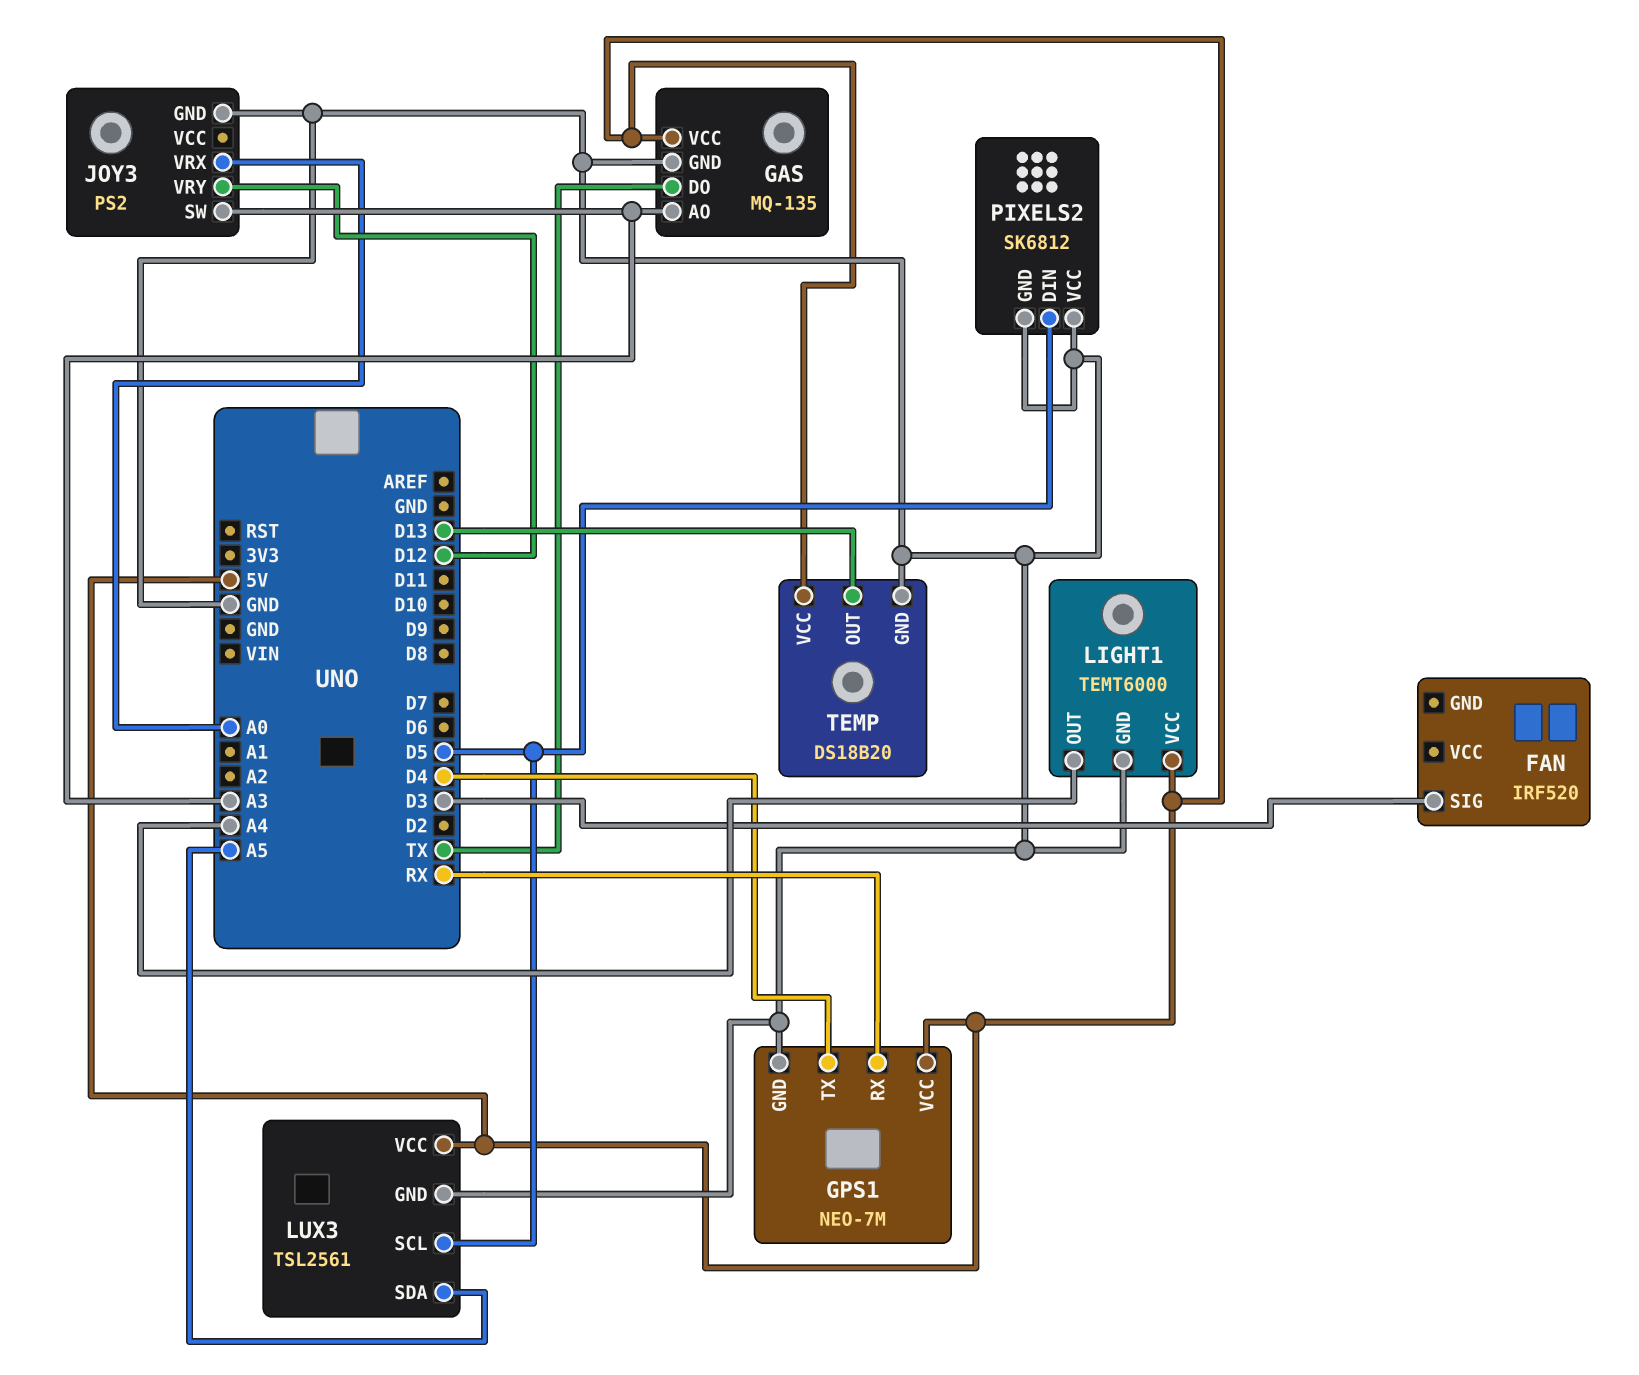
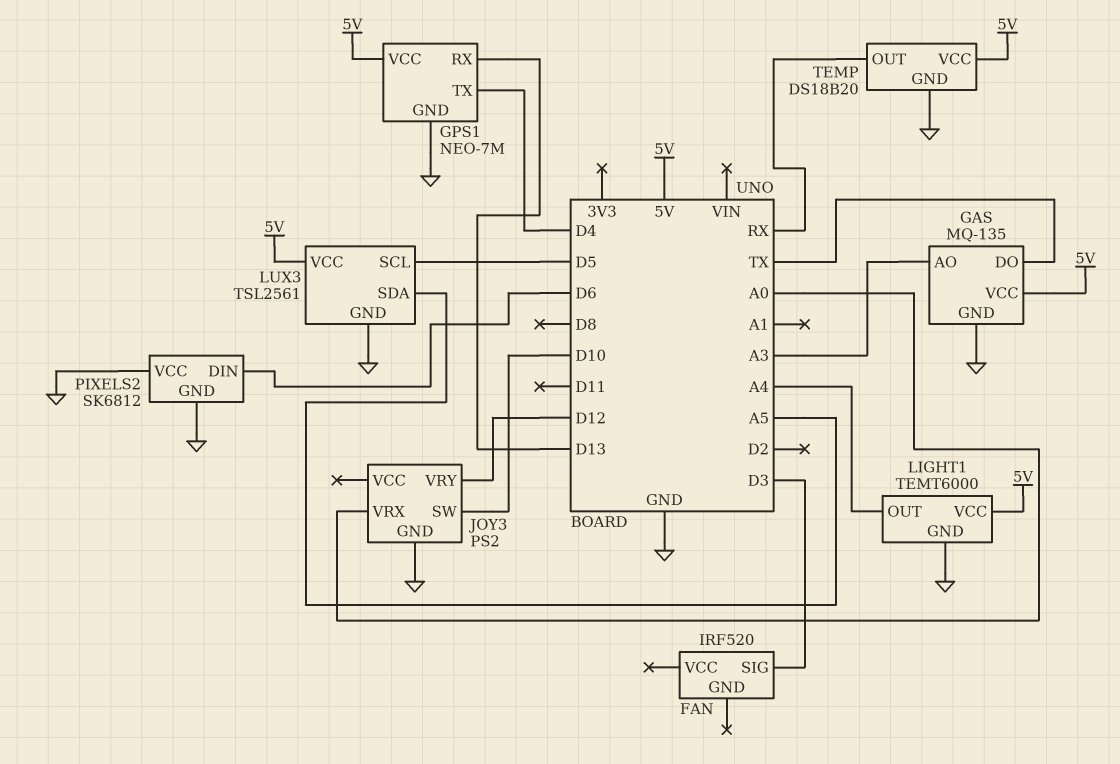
GPS1 pin RX: RX -> D13
JOY3 pin SW: A3 -> D10
PIXELS2 pin DIN: D5 -> D6
TEMP pin OUT: D13 -> RX

